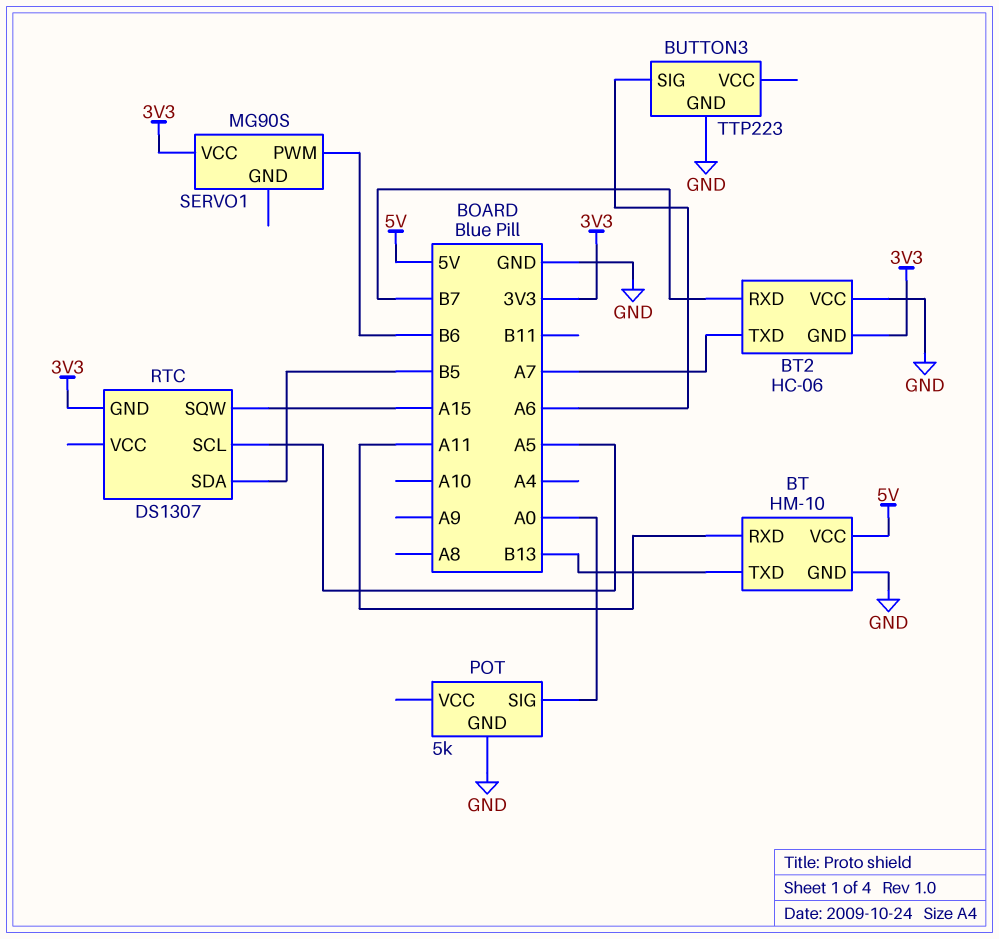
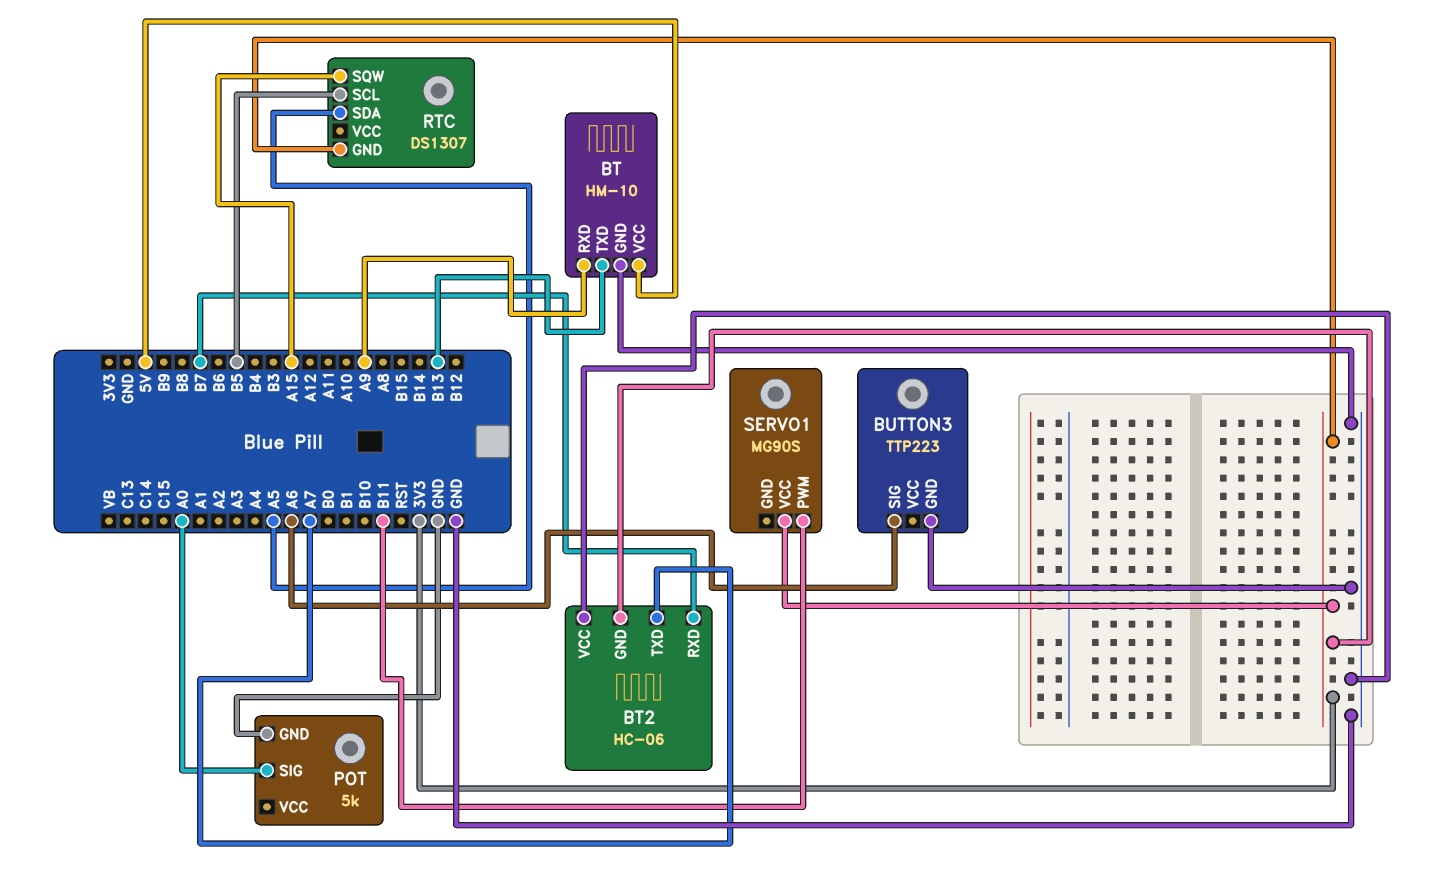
BT pin RXD: A11 -> A9
RTC pin SCL: A5 -> B5
RTC pin SDA: B5 -> A5
SERVO1 pin PWM: B6 -> B11

